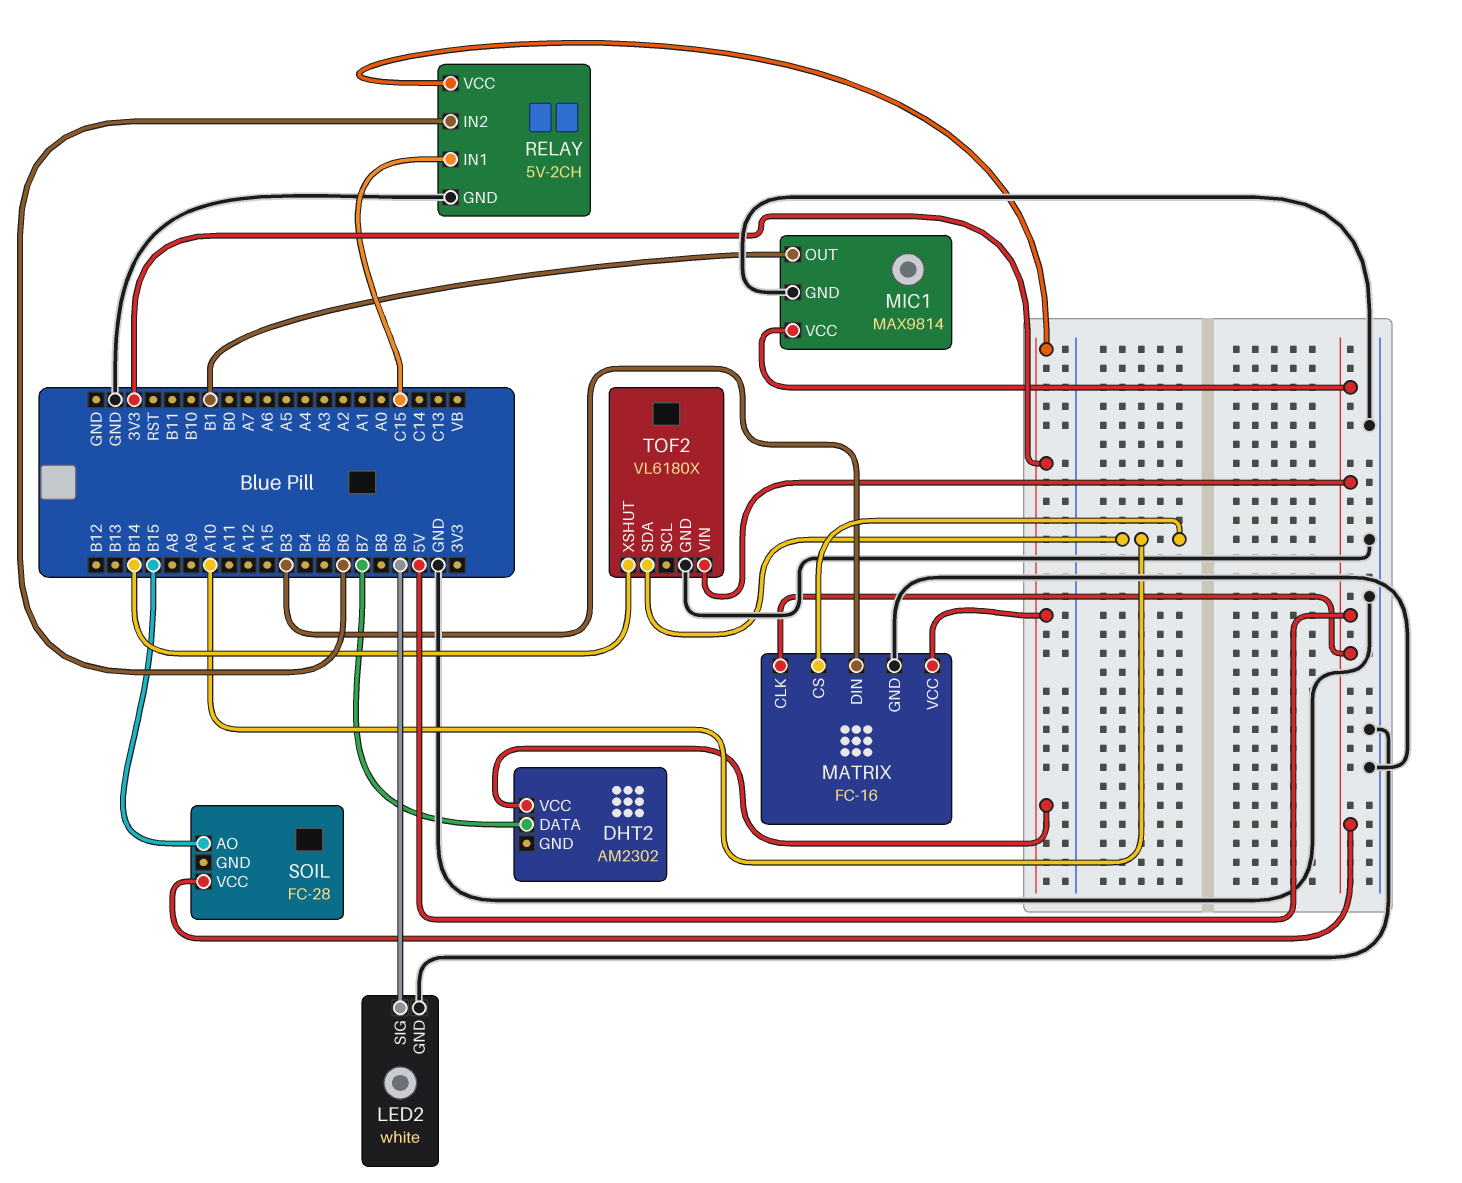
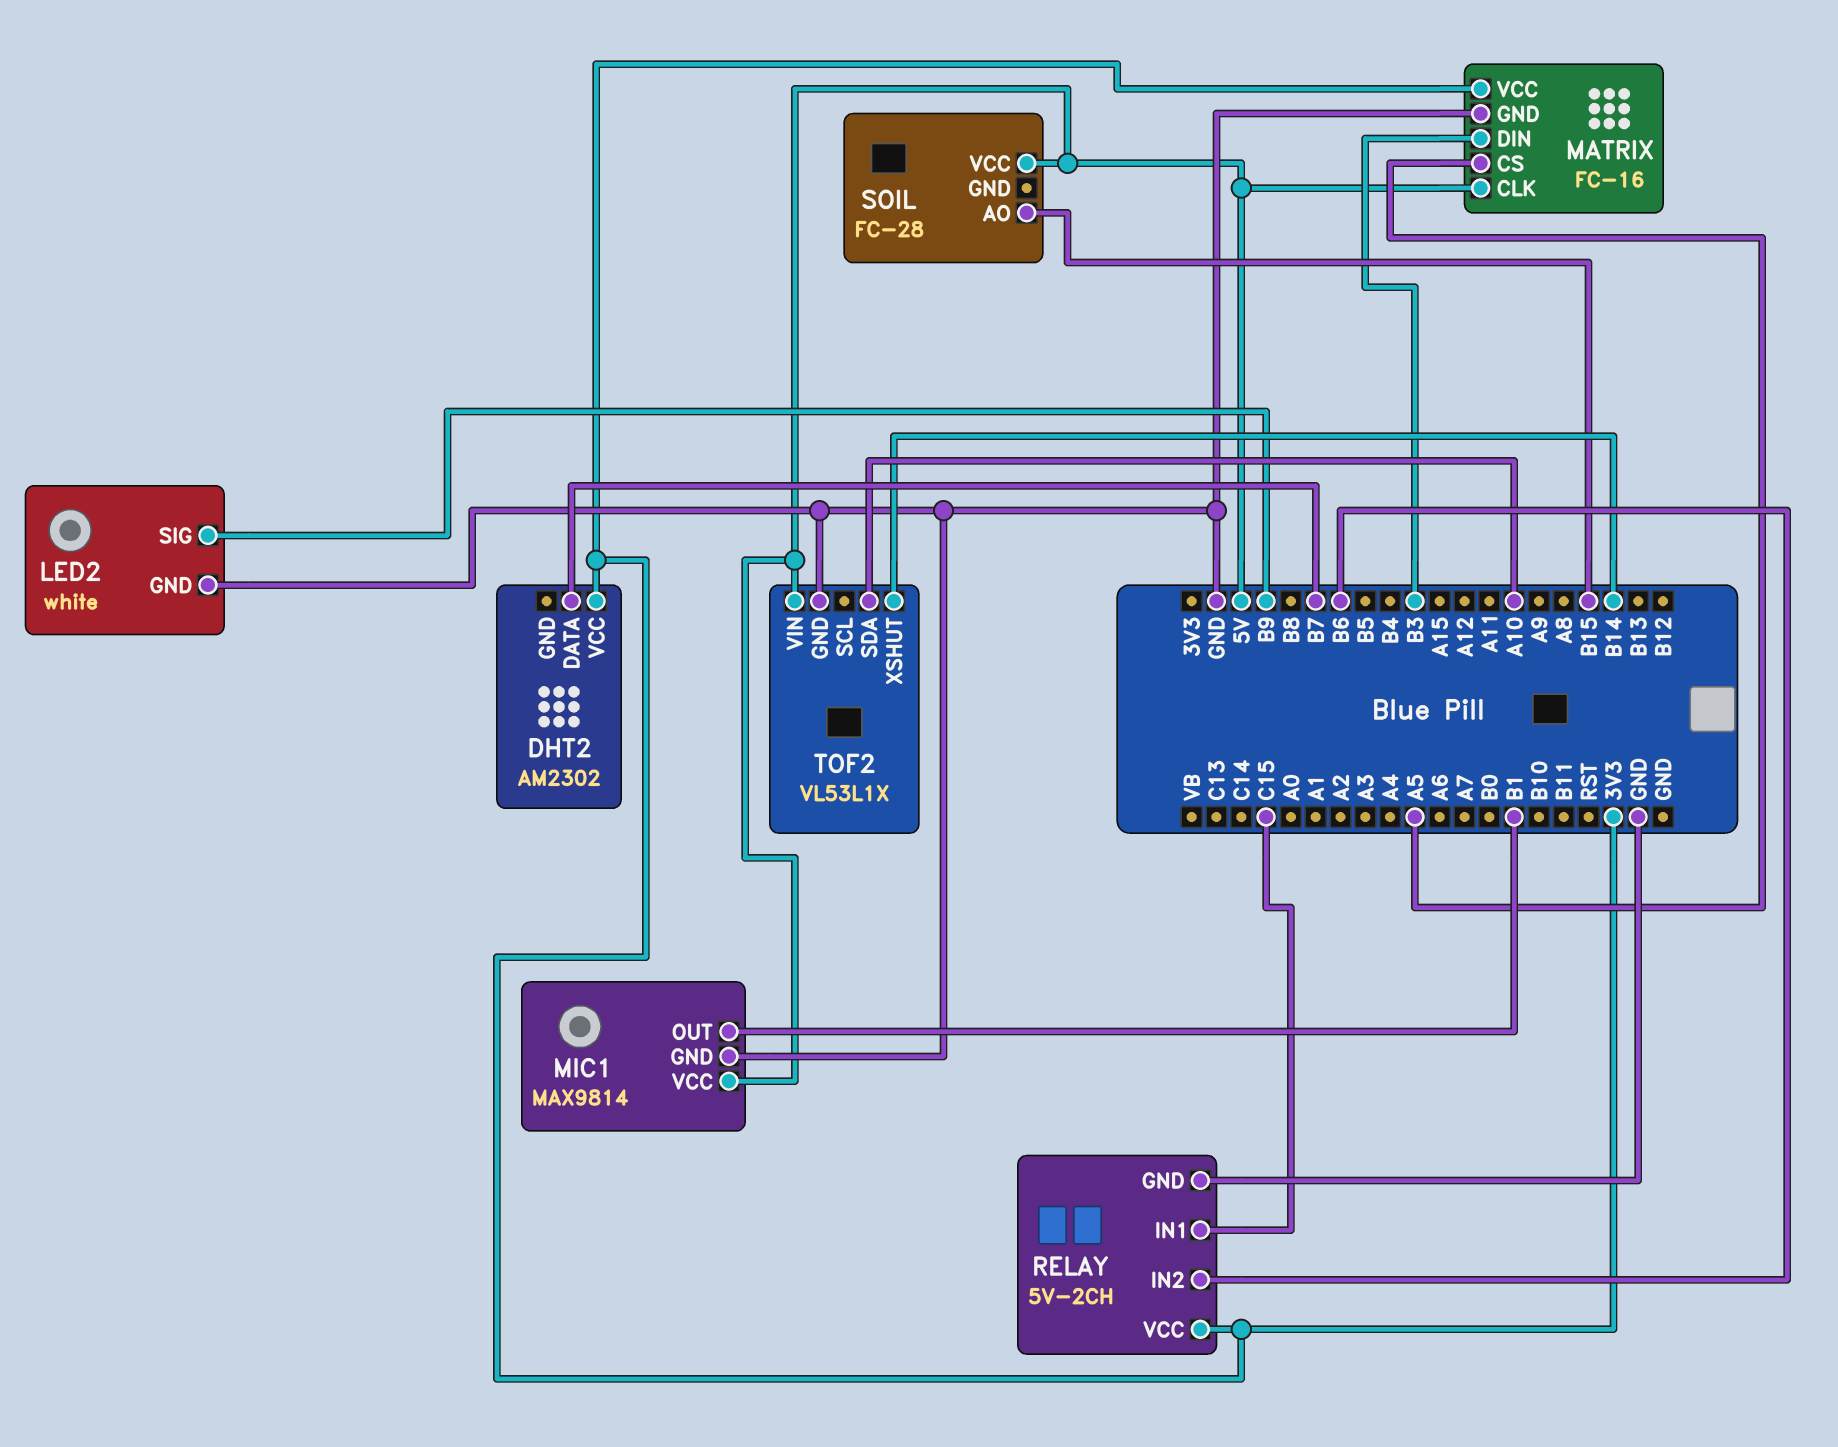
MATRIX pin CS: A10 -> A5
TOF2: VL6180X -> VL53L1X

